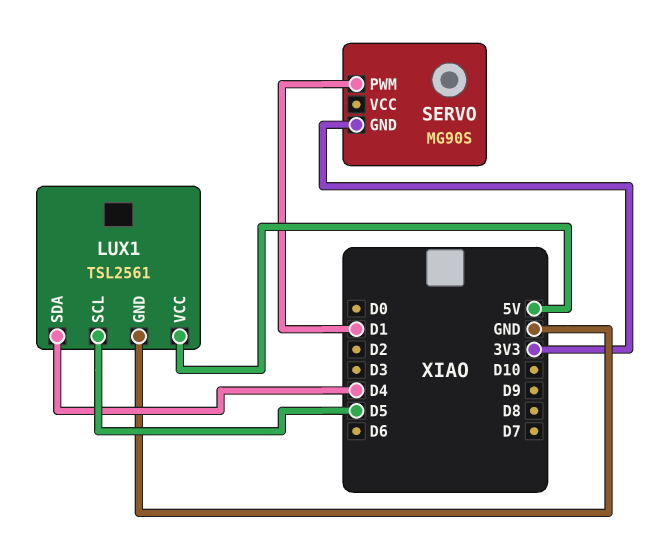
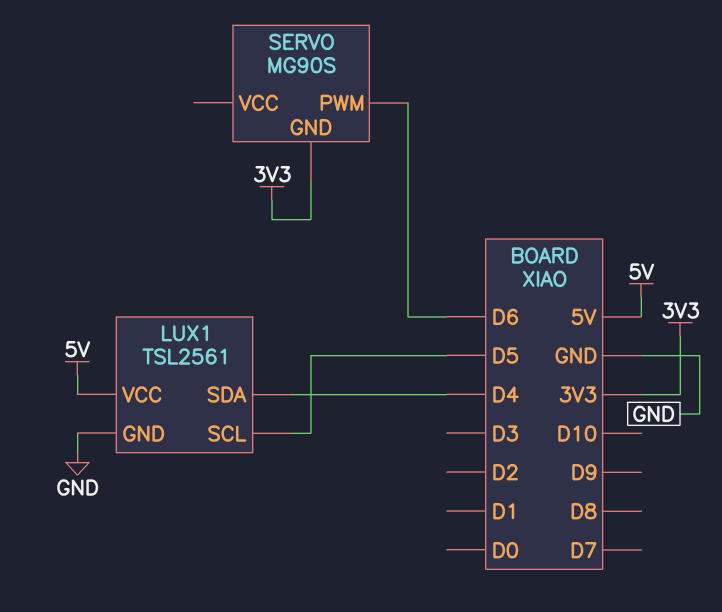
SERVO pin PWM: D1 -> D6

